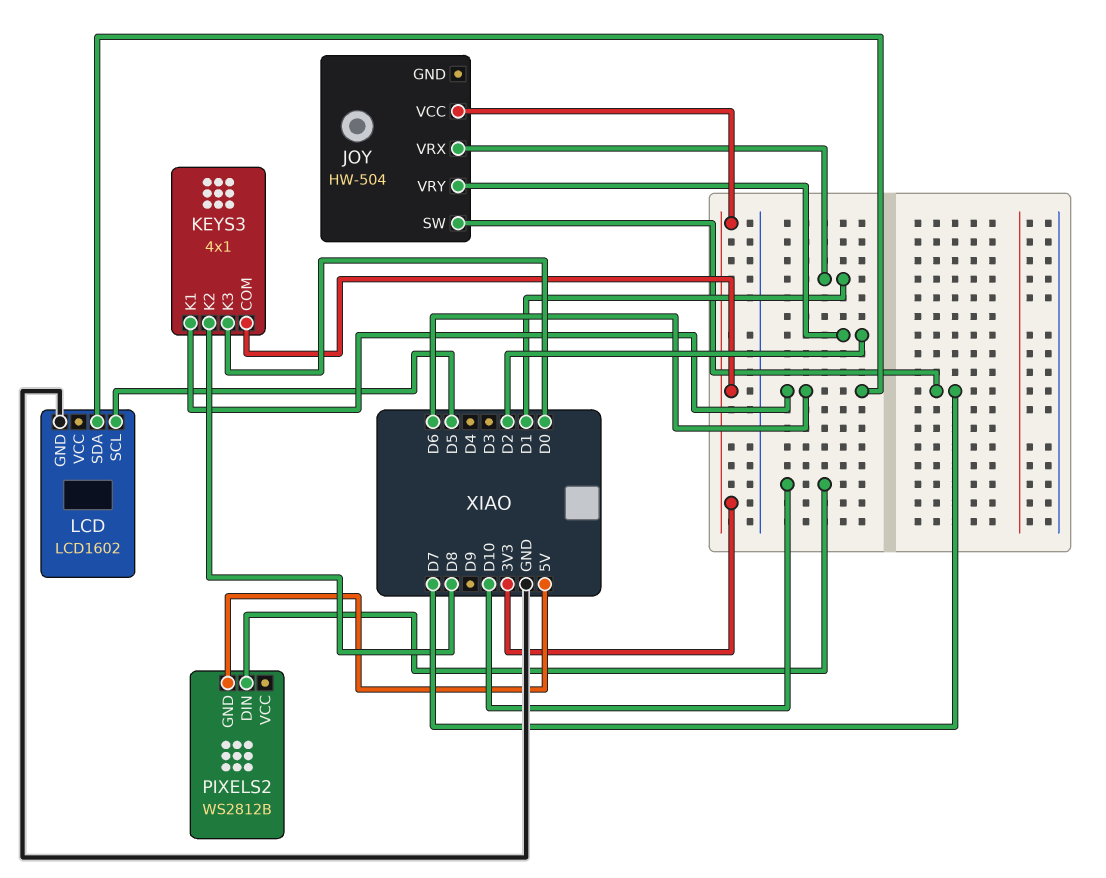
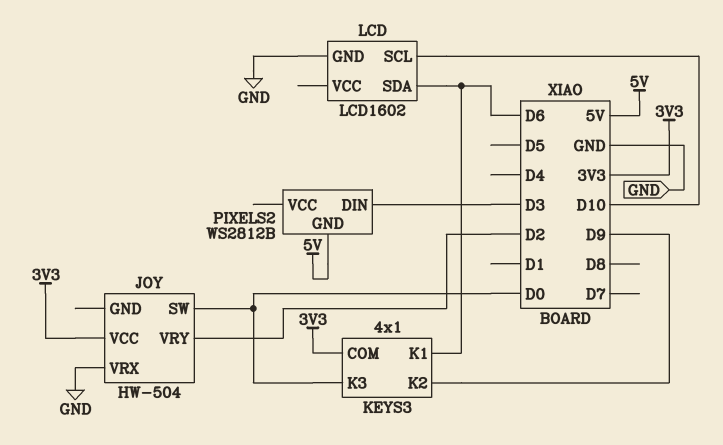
JOY pin SW: D7 -> D0
JOY pin VRX: D1 -> GND
KEYS3 pin K2: D8 -> D9
LCD pin SCL: D5 -> D10
PIXELS2 pin DIN: D10 -> D3

